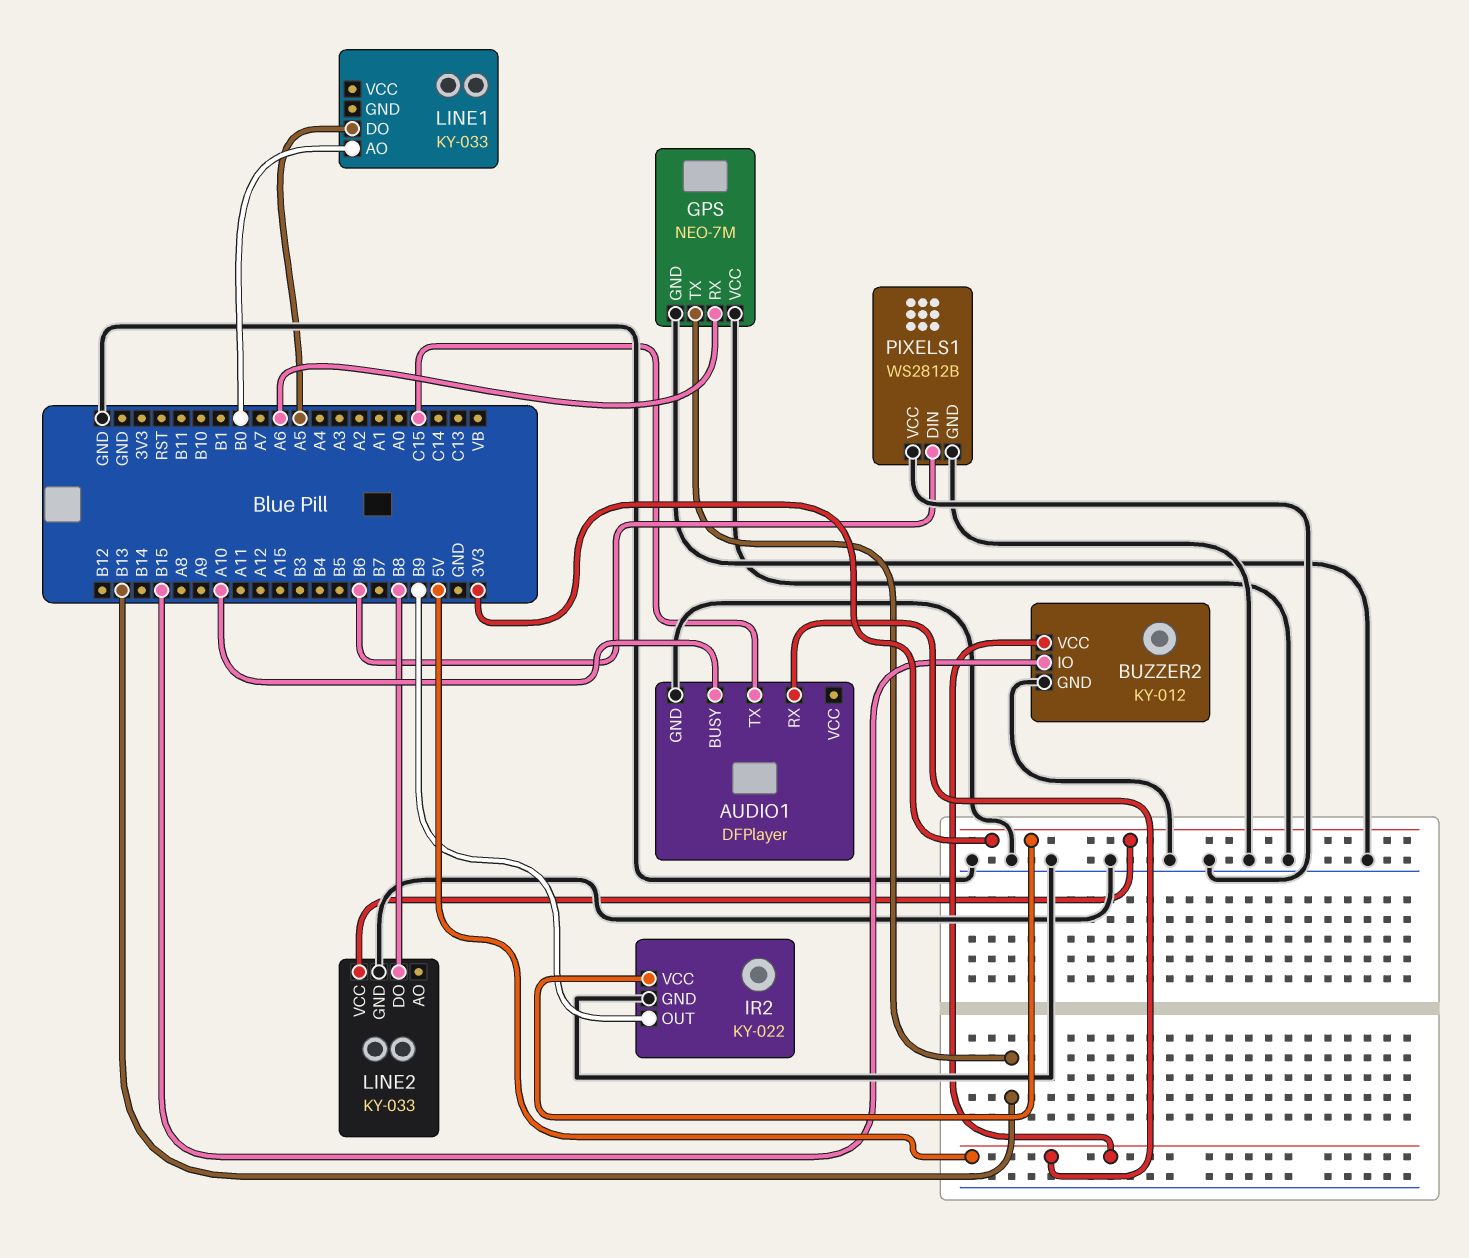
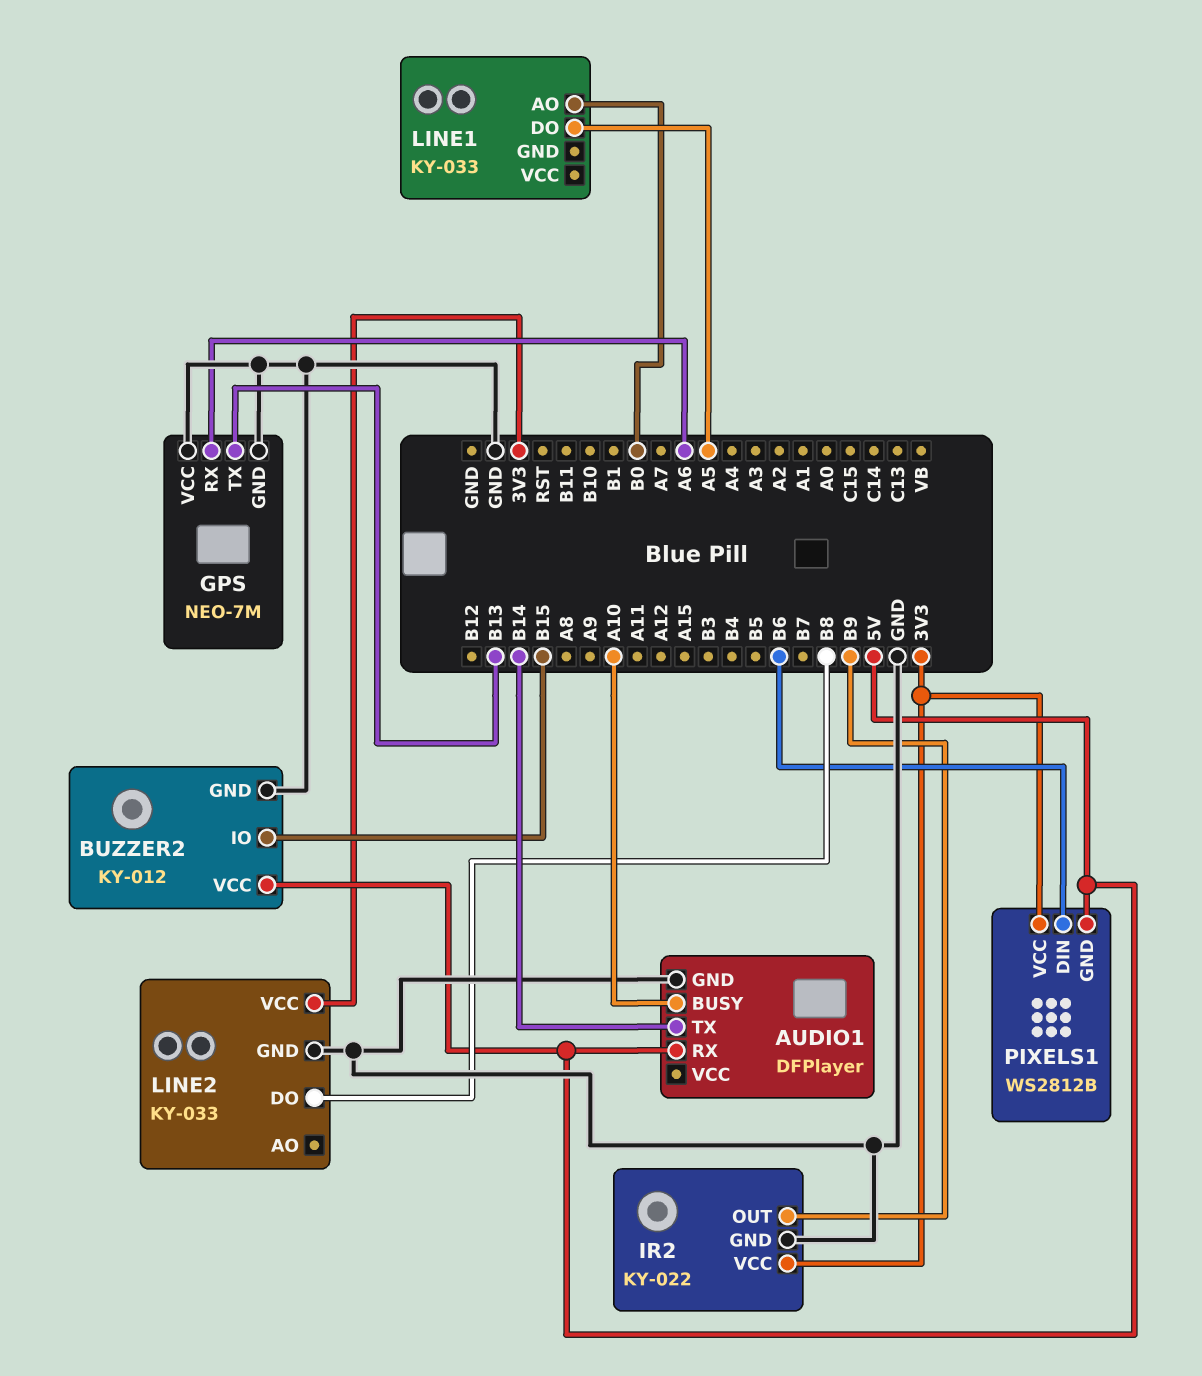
AUDIO1 pin TX: C15 -> B14
PIXELS1 pin GND: GND -> 5V
PIXELS1 pin VCC: GND -> 3V3

